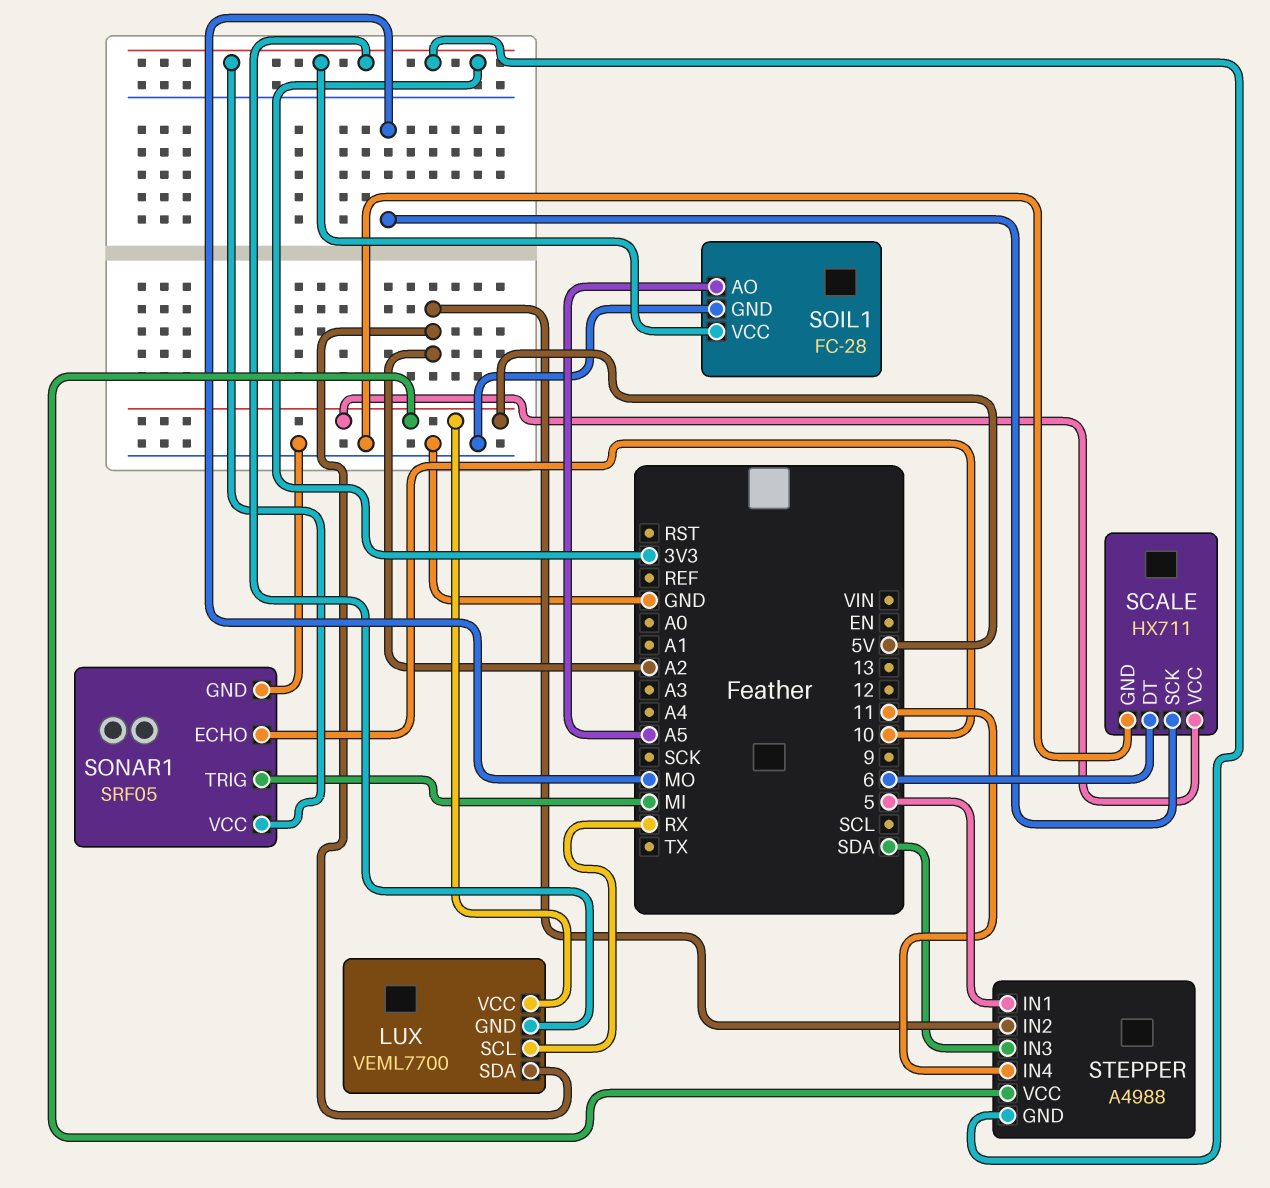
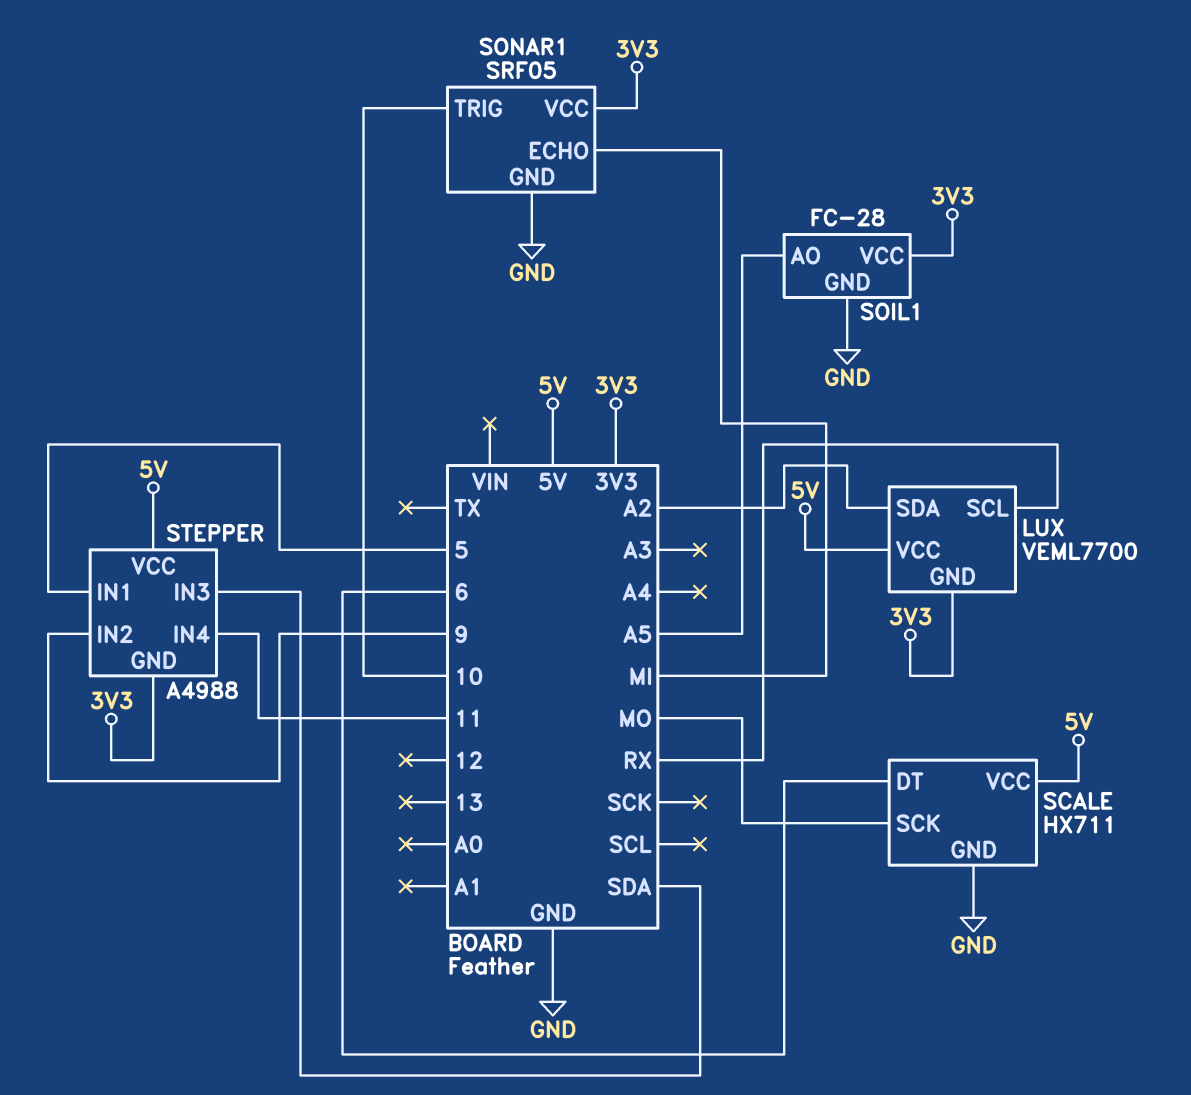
SONAR1 pin ECHO: 10 -> MI
SONAR1 pin TRIG: MI -> 10
STEPPER pin IN2: A2 -> 9

